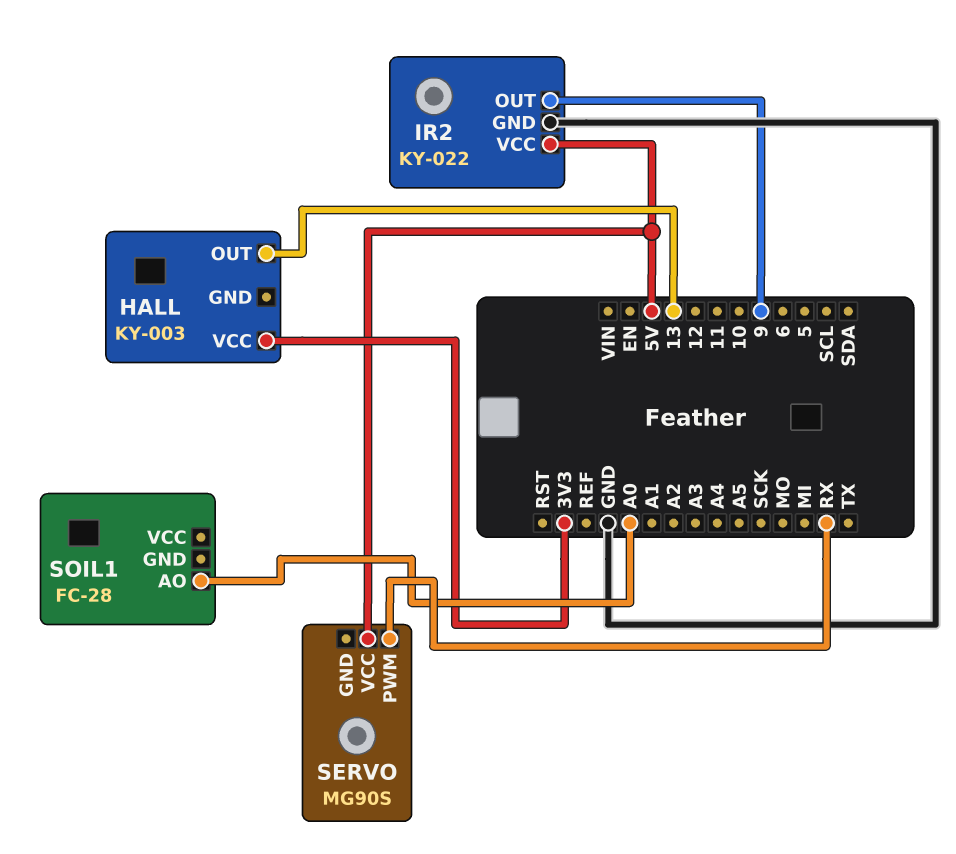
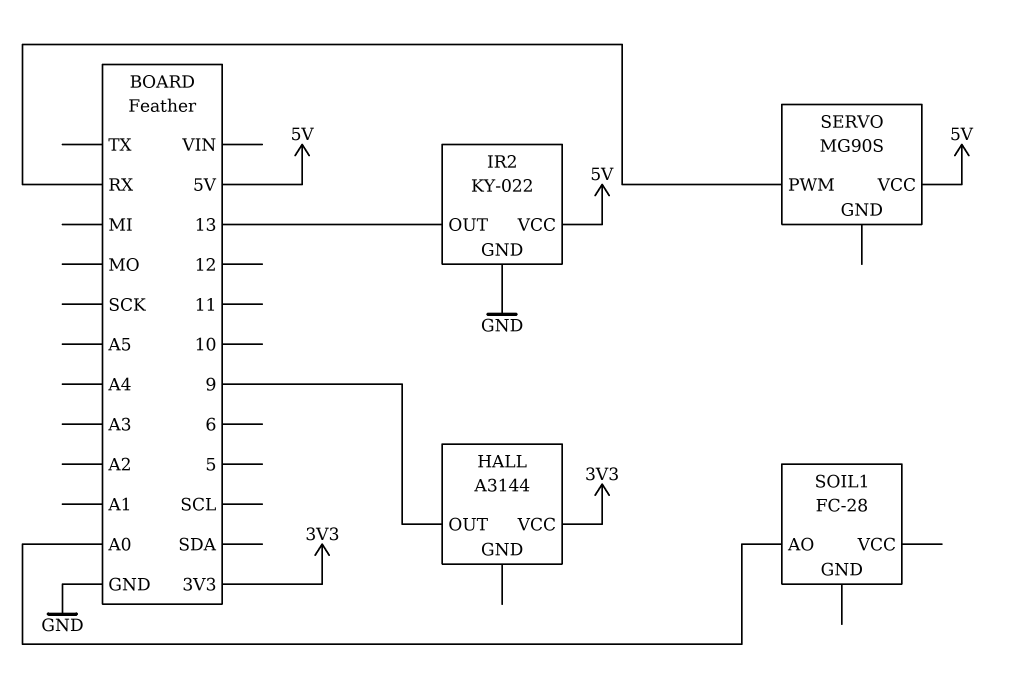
HALL: KY-003 -> A3144
HALL pin OUT: 13 -> 9
IR2 pin OUT: 9 -> 13

